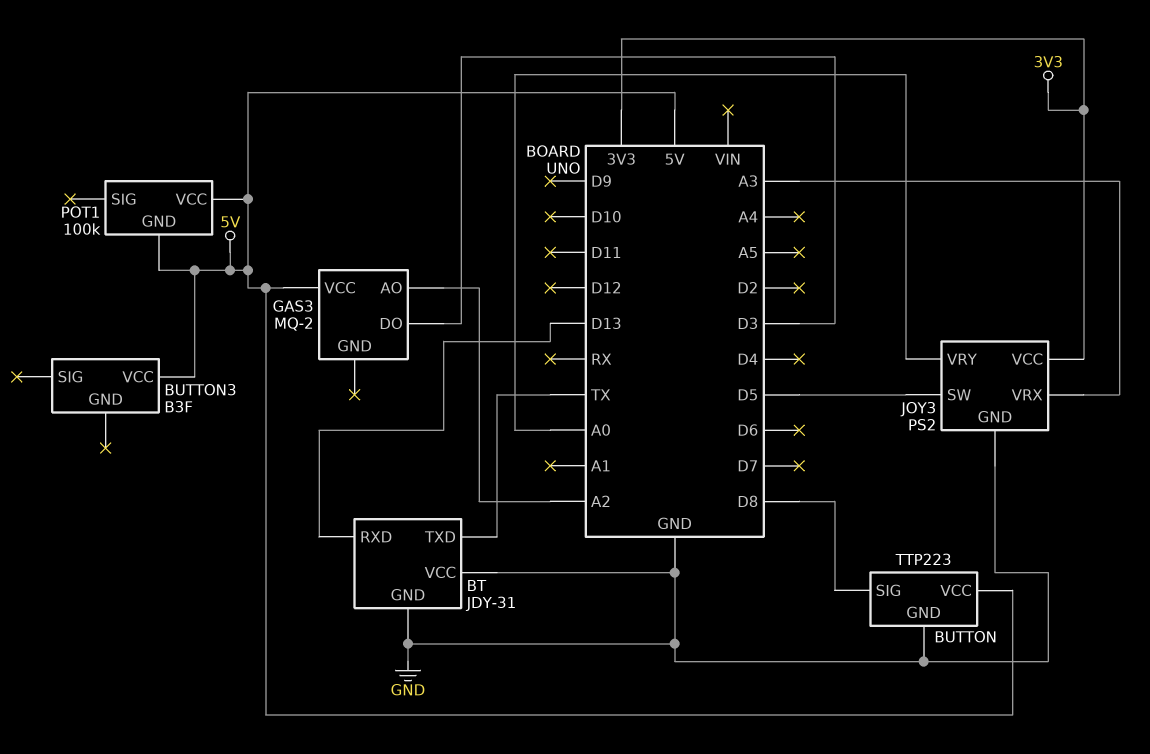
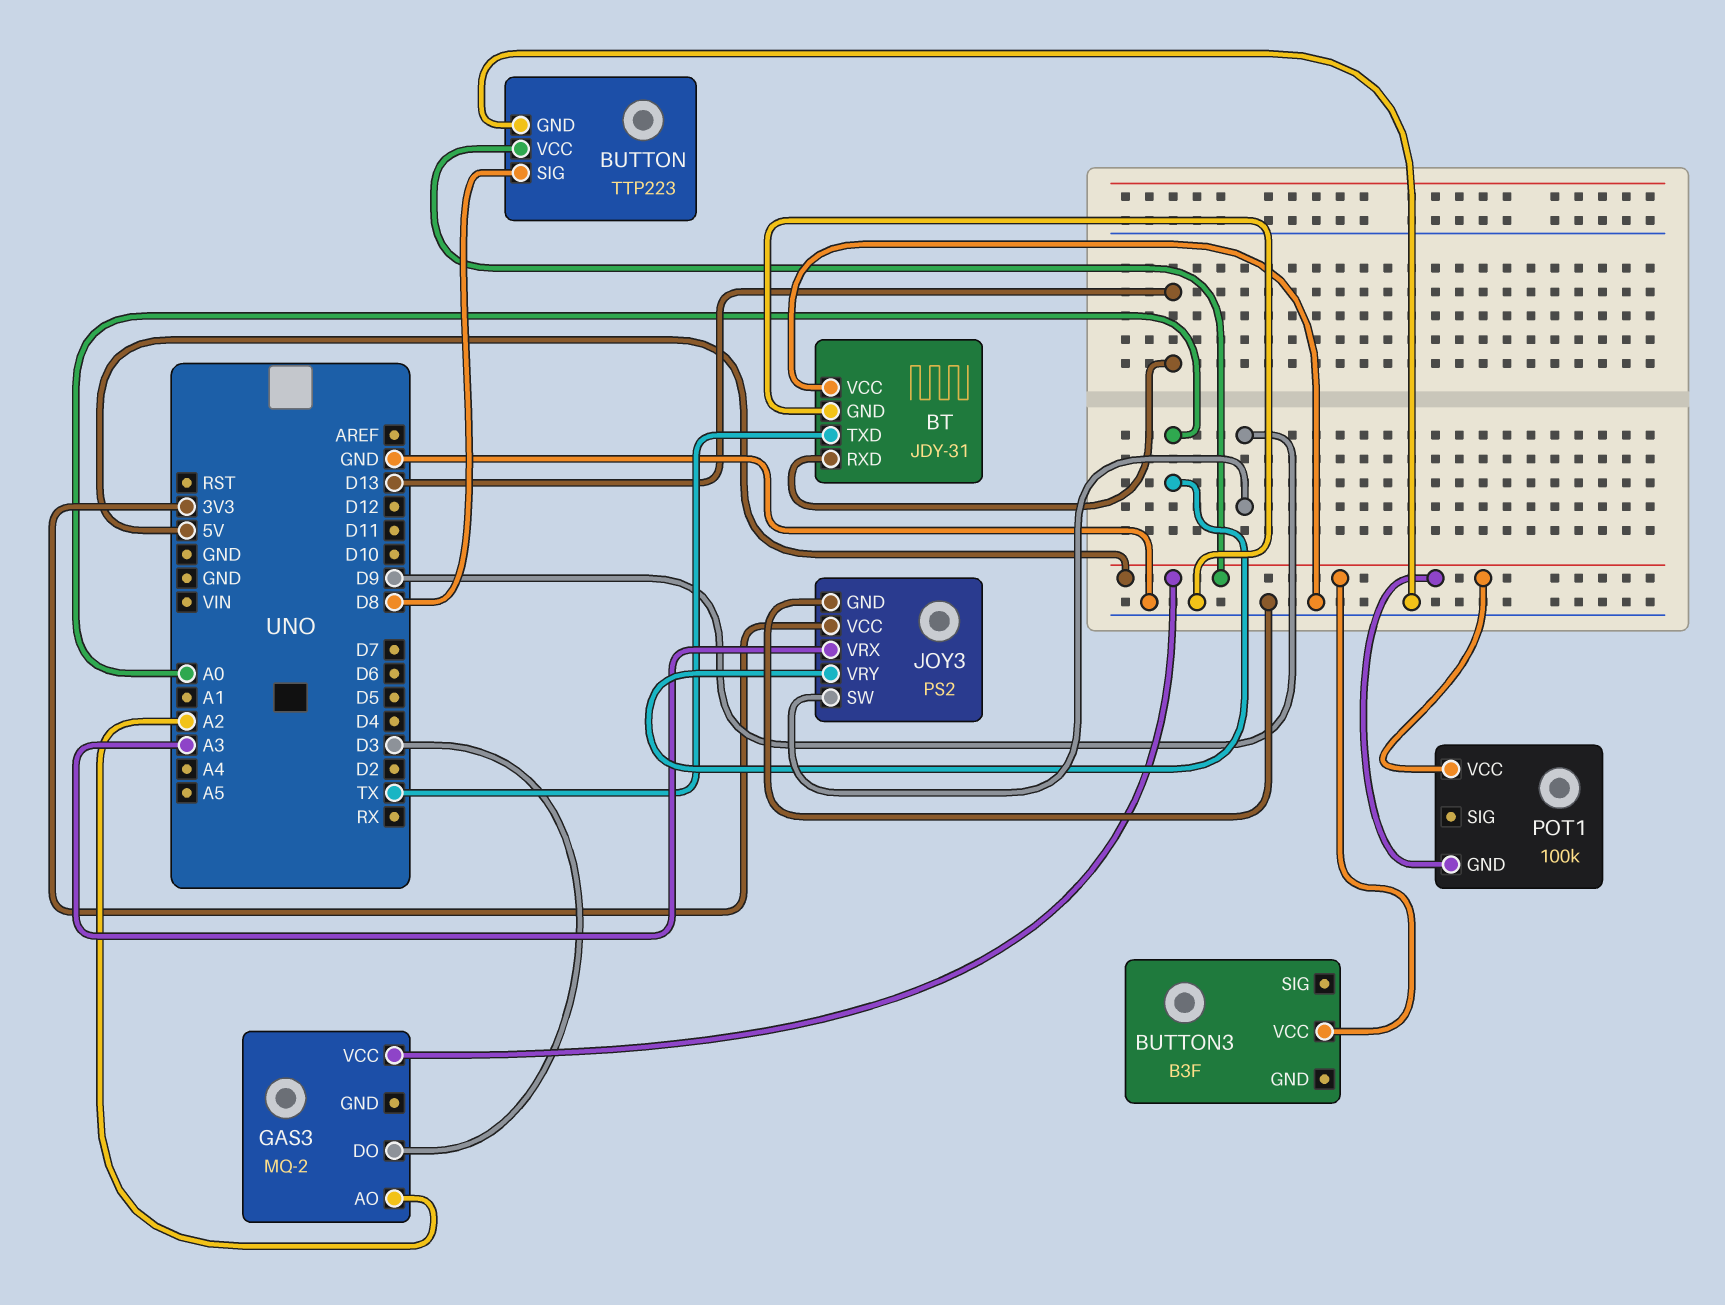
JOY3 pin SW: D5 -> D9

